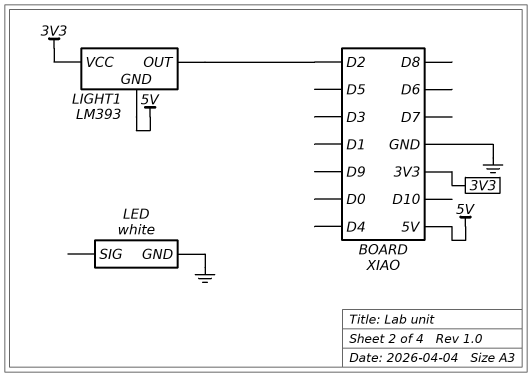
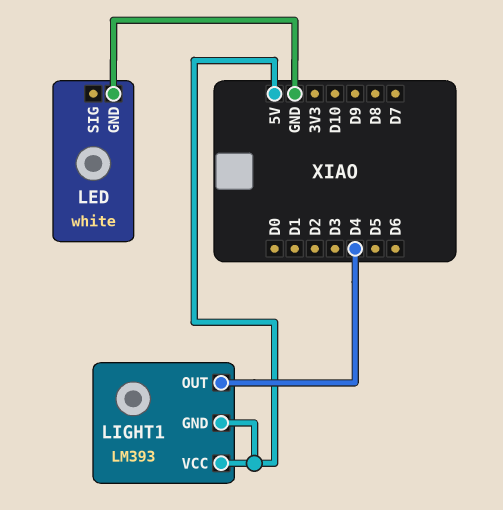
LIGHT1 pin OUT: D2 -> D4
LIGHT1 pin VCC: 3V3 -> 5V

